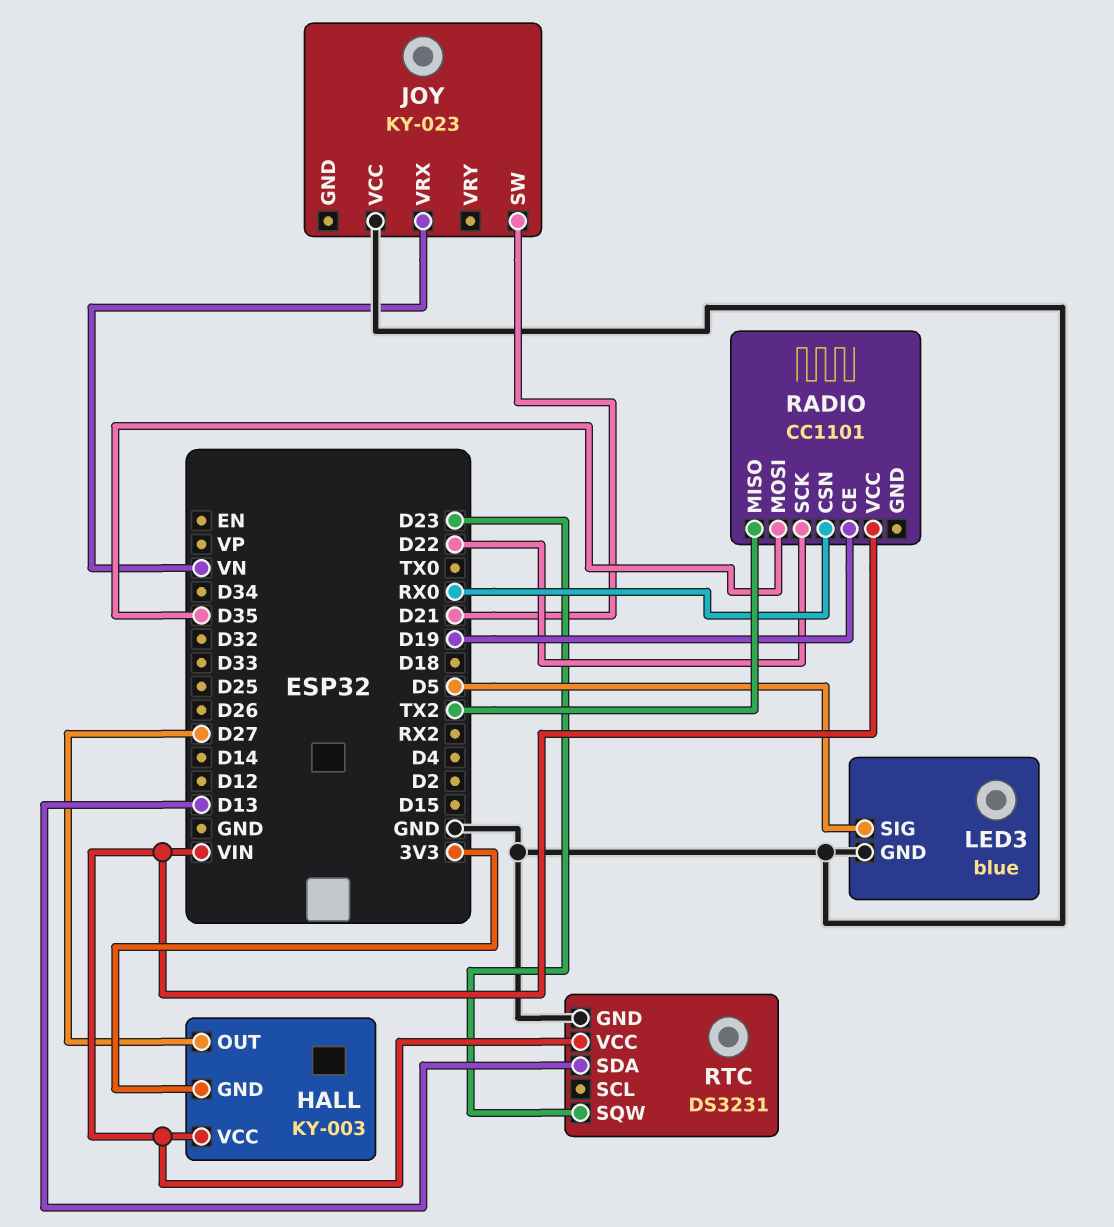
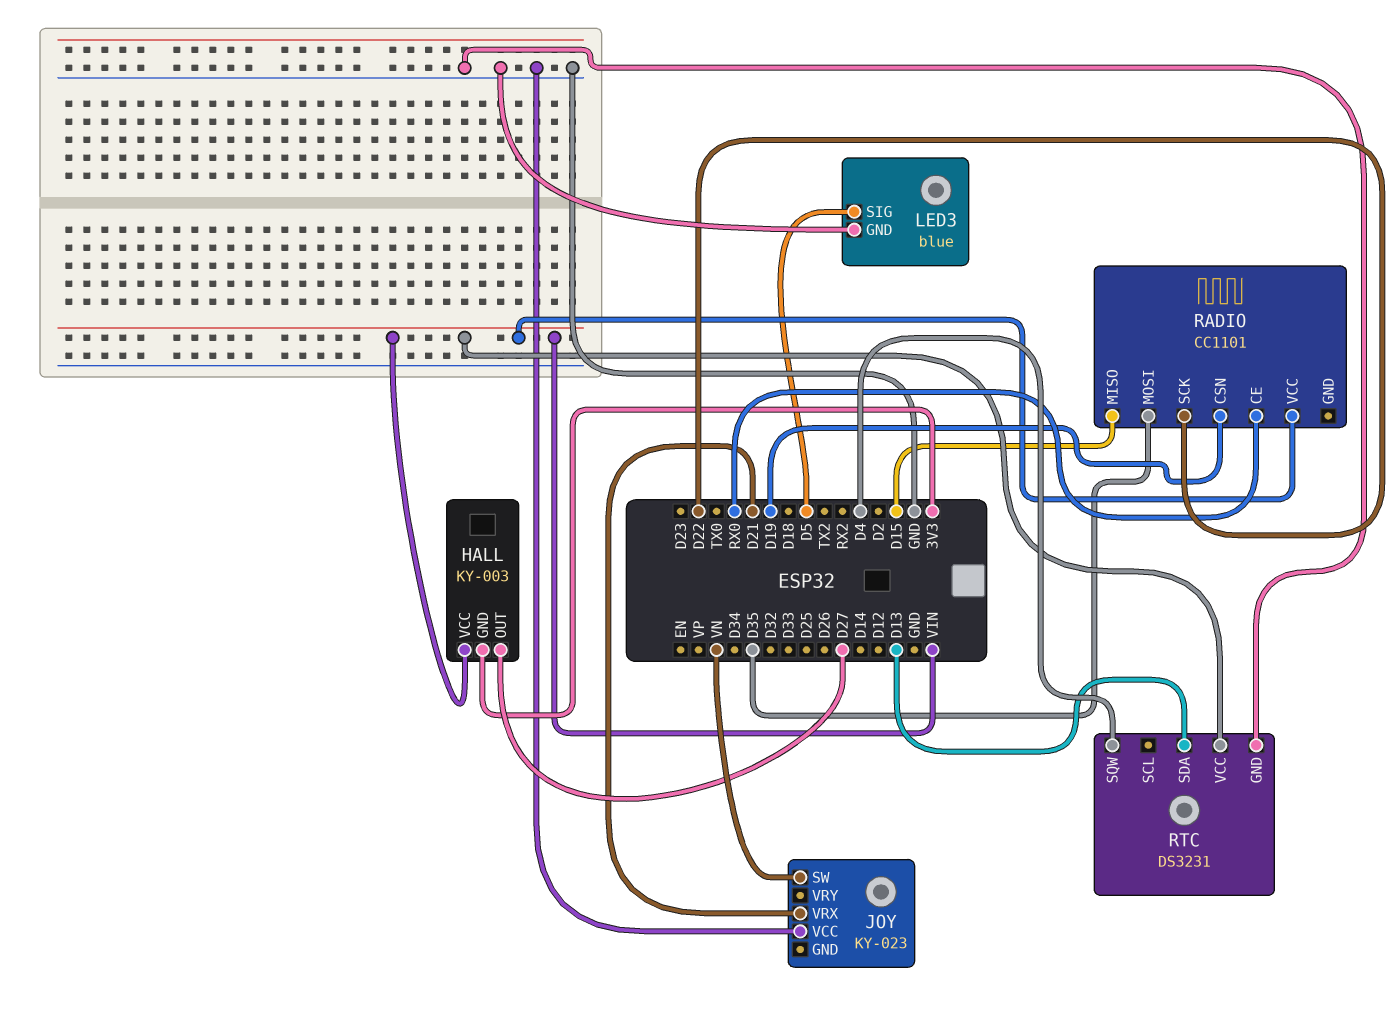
JOY pin SW: D21 -> VN
JOY pin VRX: VN -> D21
RADIO pin CE: D19 -> RX0
RADIO pin CSN: RX0 -> D19
RADIO pin MISO: TX2 -> D15
RTC pin SQW: D23 -> D4

